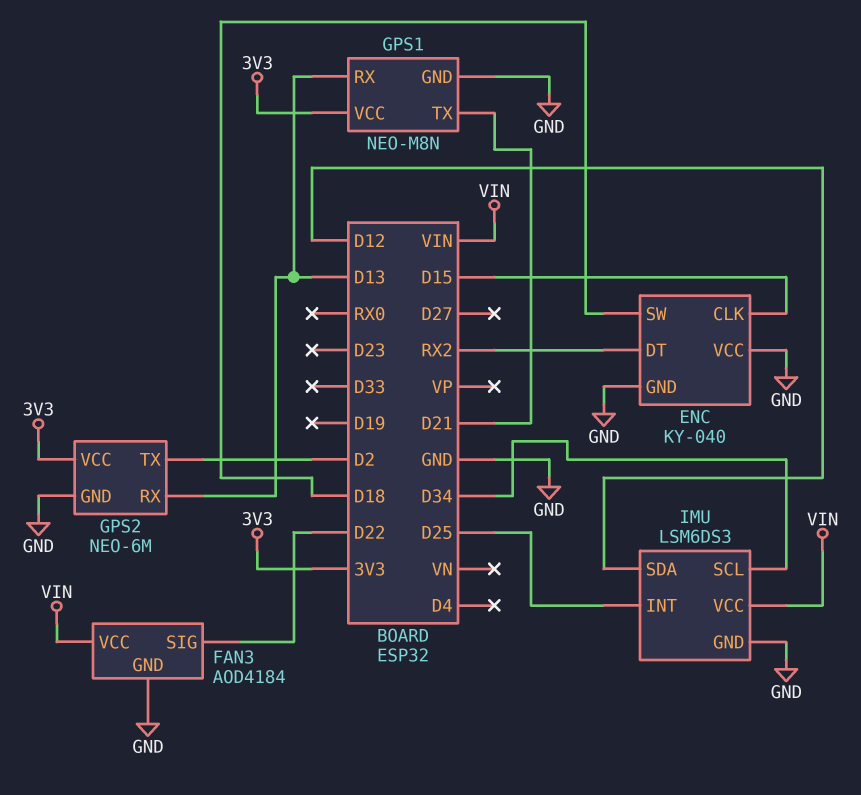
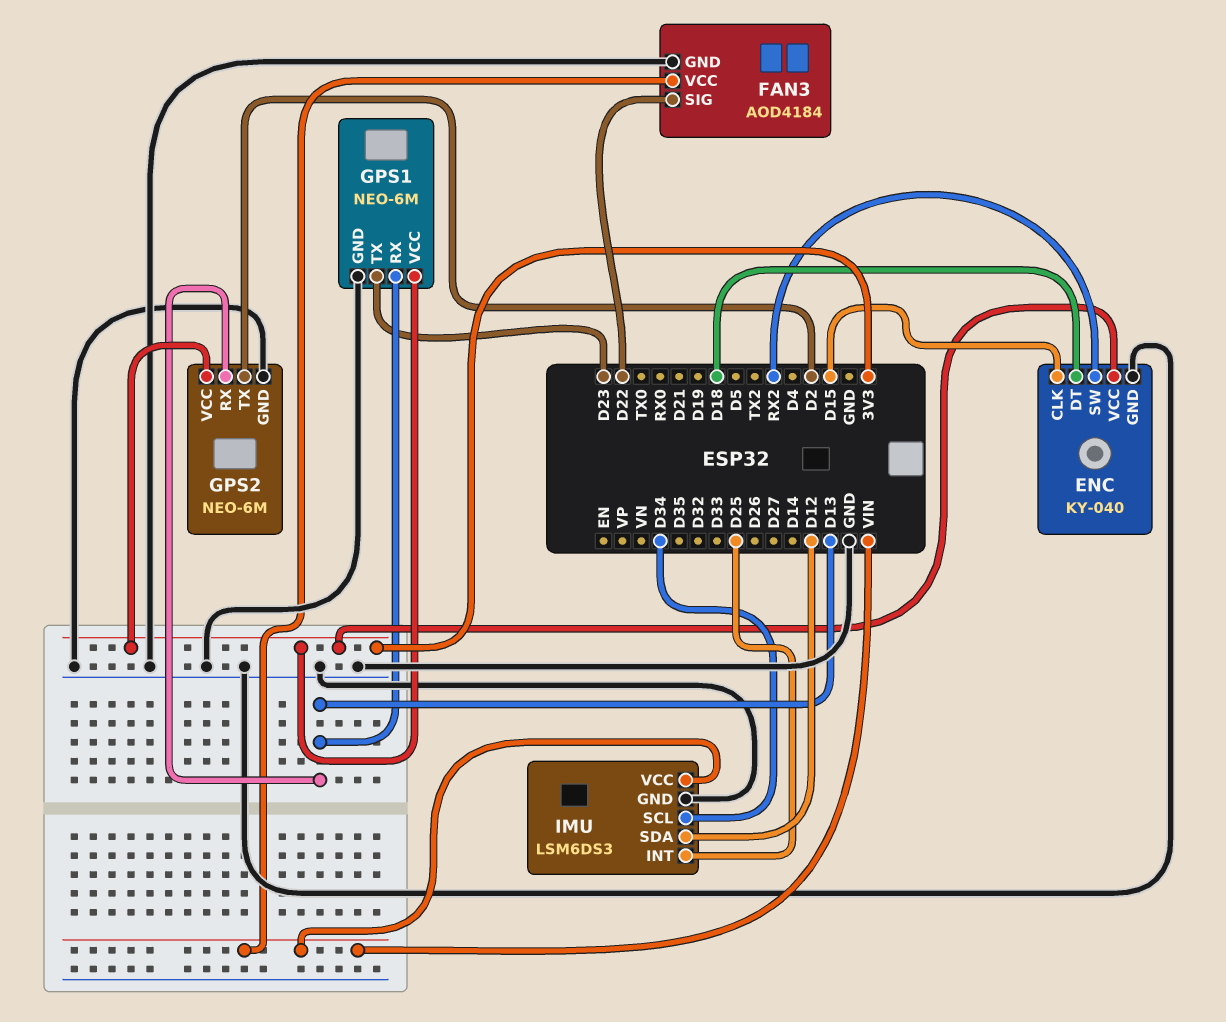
ENC pin DT: RX2 -> D18
ENC pin SW: D18 -> RX2
ENC pin VCC: GND -> 3V3
GPS1: NEO-M8N -> NEO-6M
GPS1 pin TX: D21 -> D23

